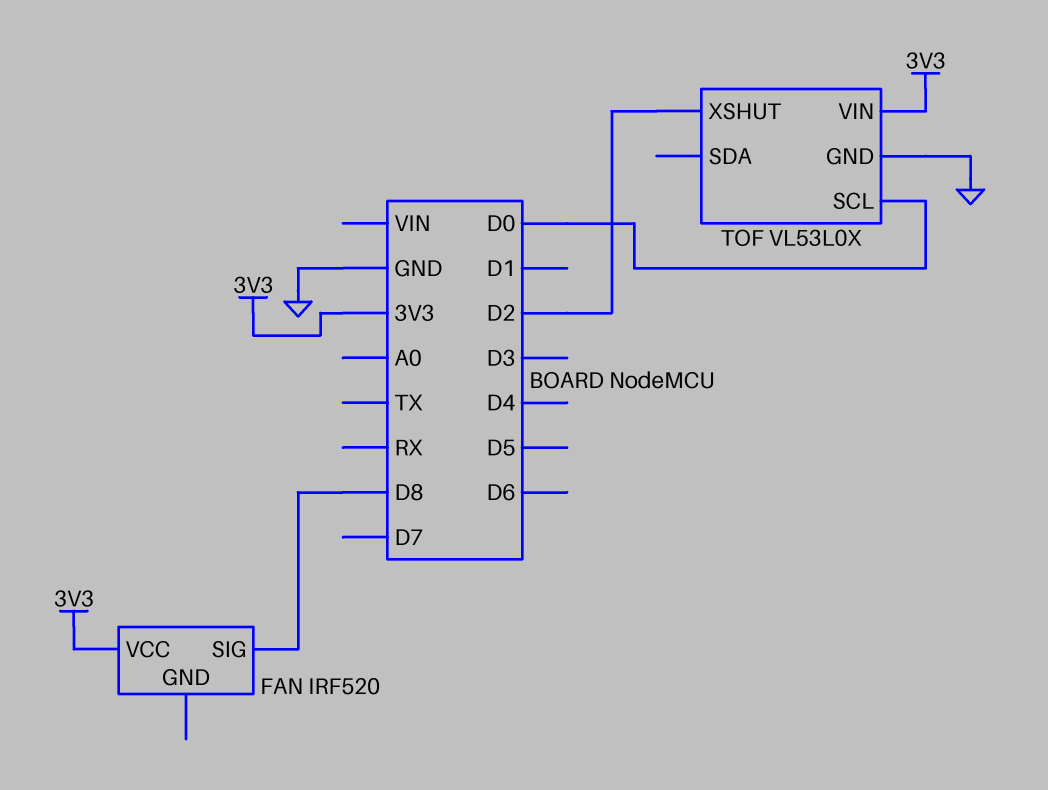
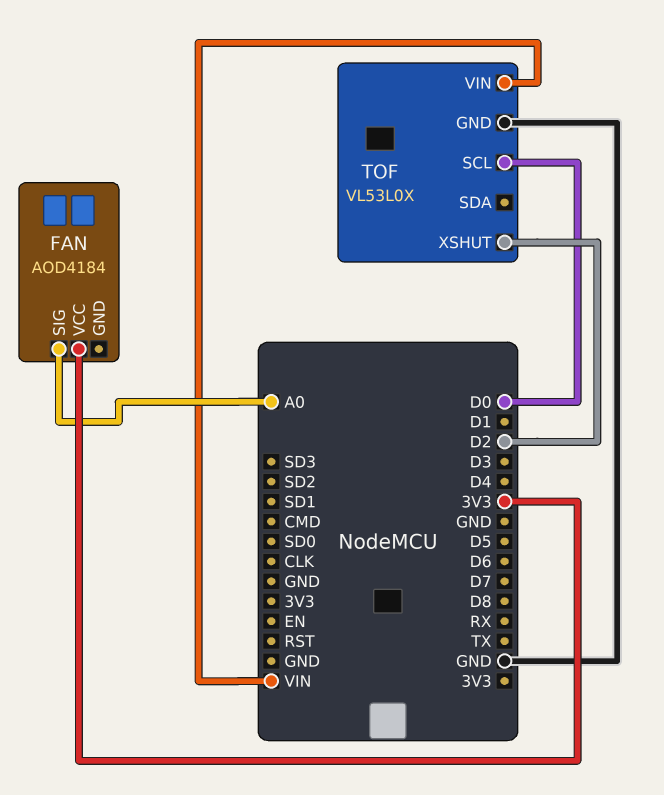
FAN: IRF520 -> AOD4184
FAN pin SIG: D8 -> A0
TOF pin VIN: 3V3 -> VIN

